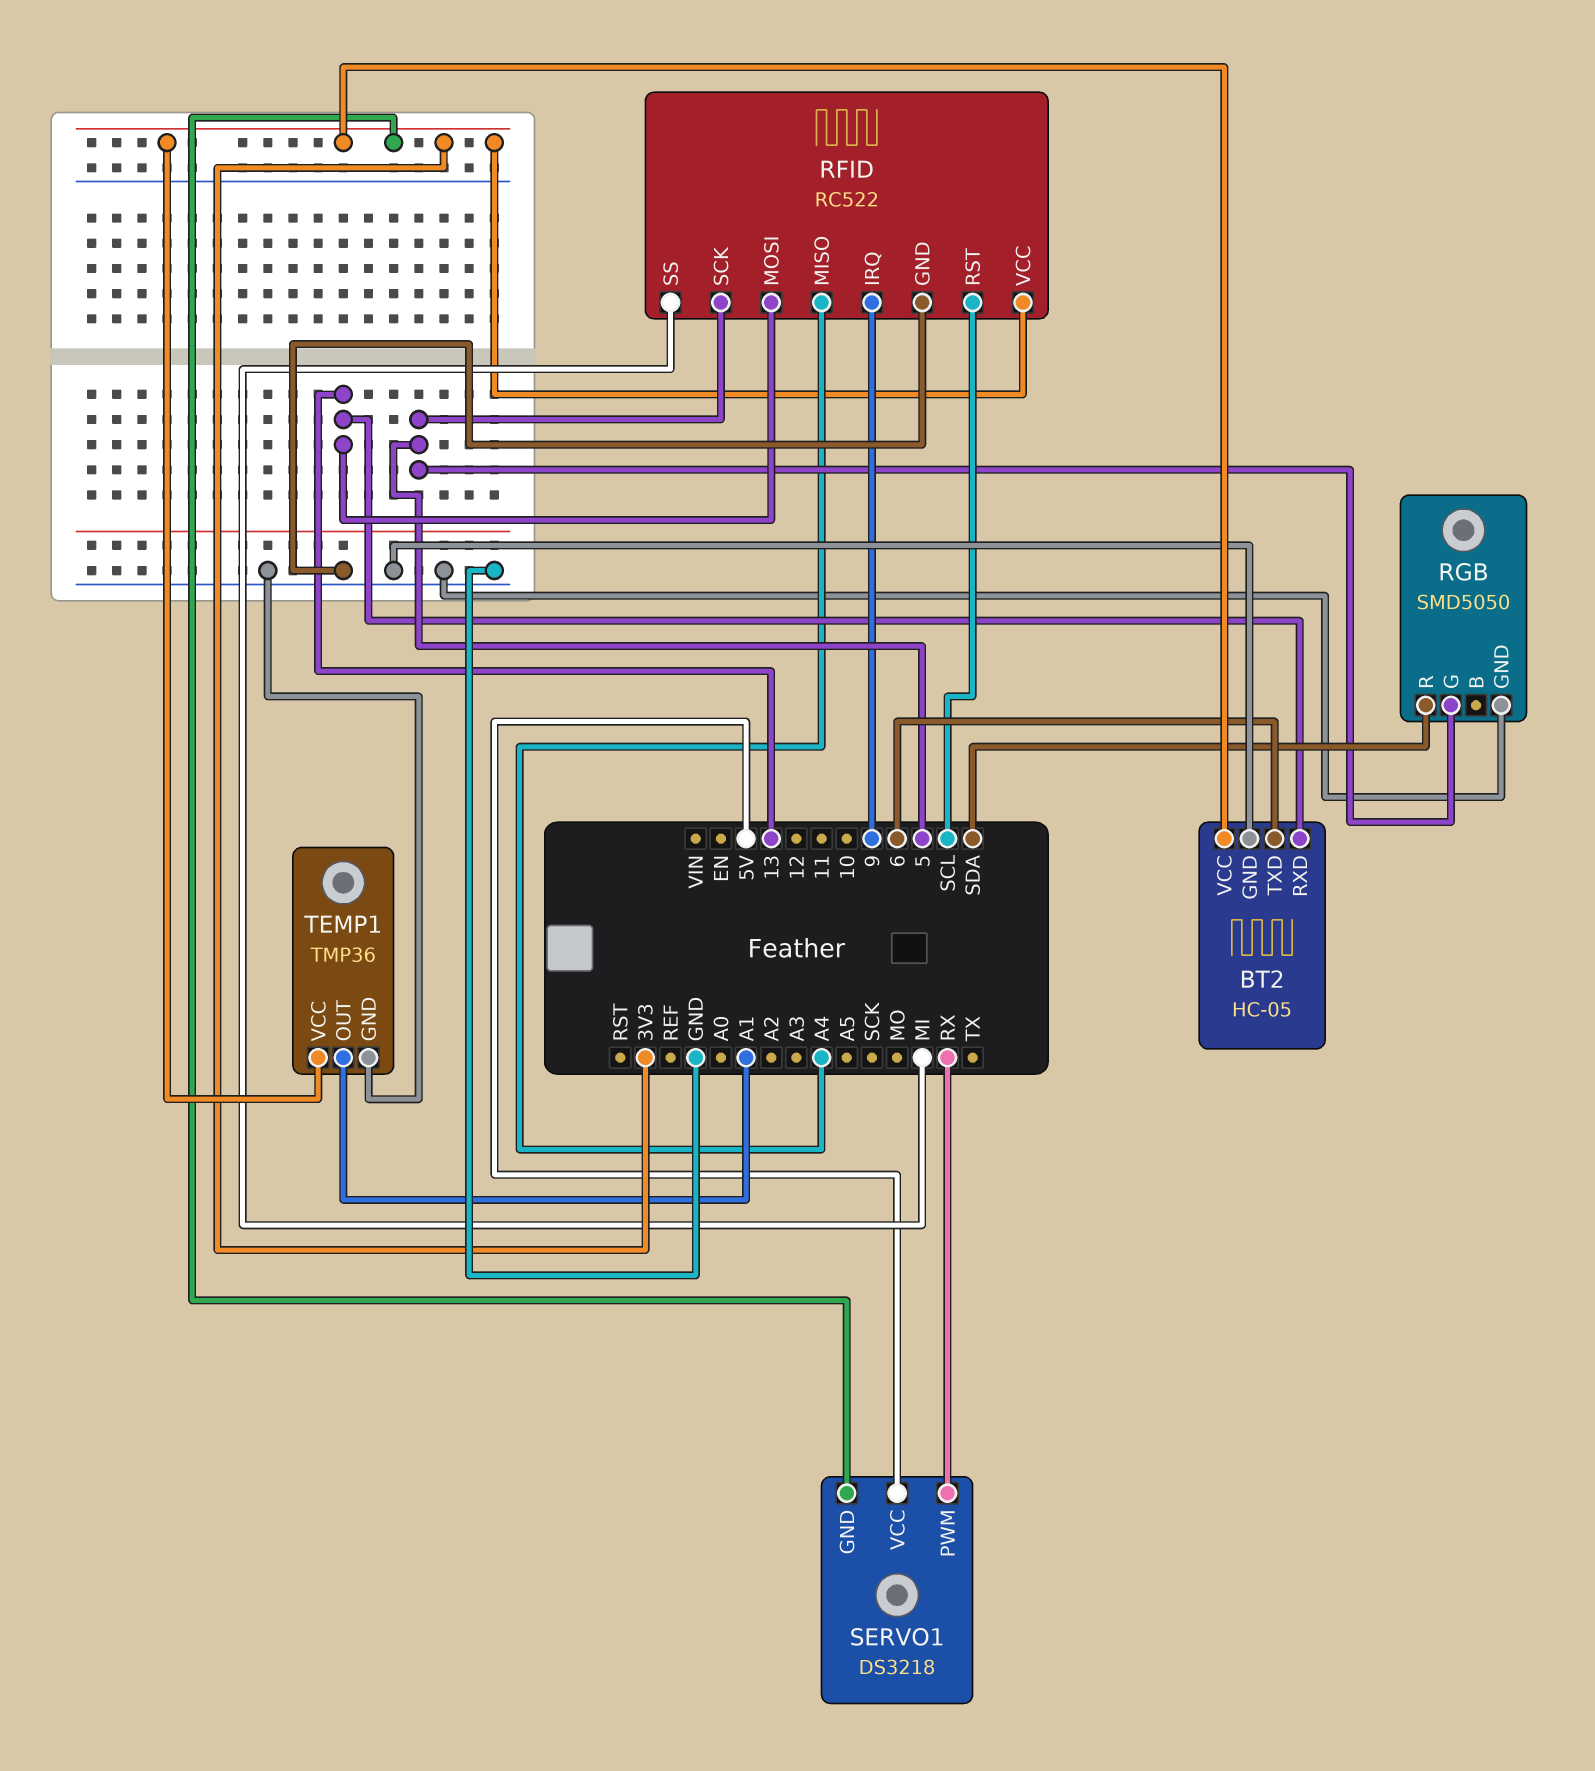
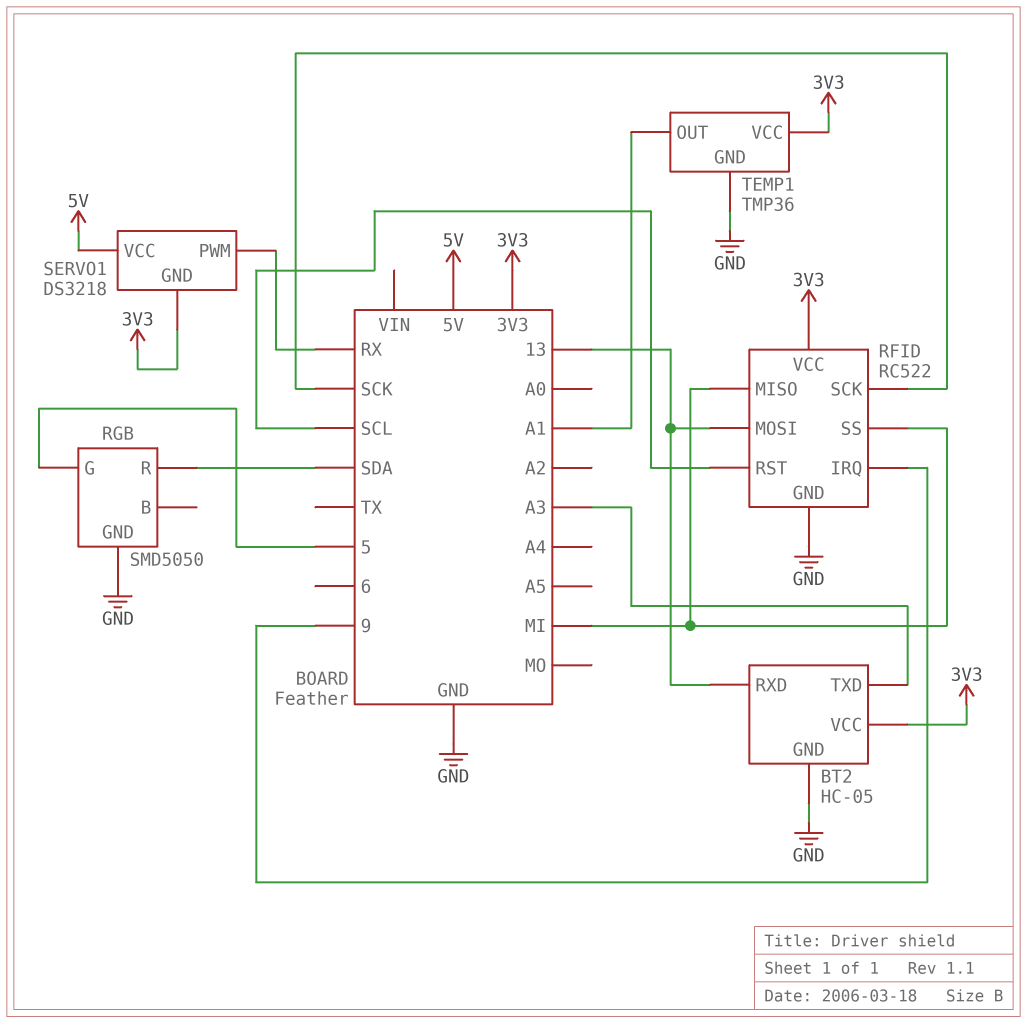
BT2 pin TXD: 6 -> A3
RFID pin MISO: A4 -> MI
RFID pin SCK: 5 -> SCK

